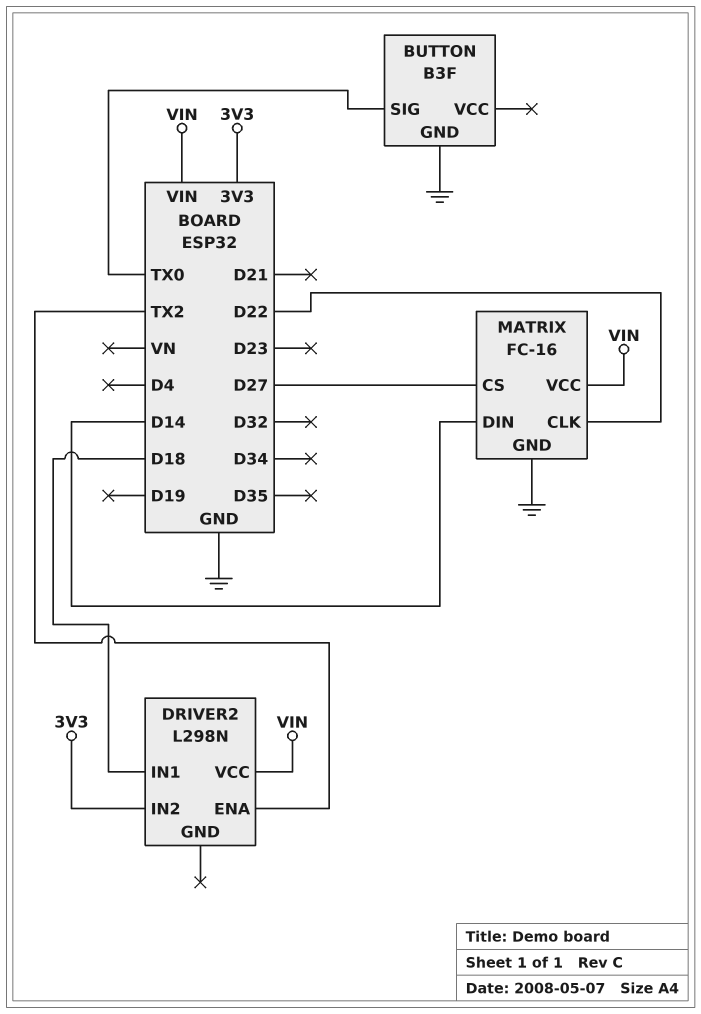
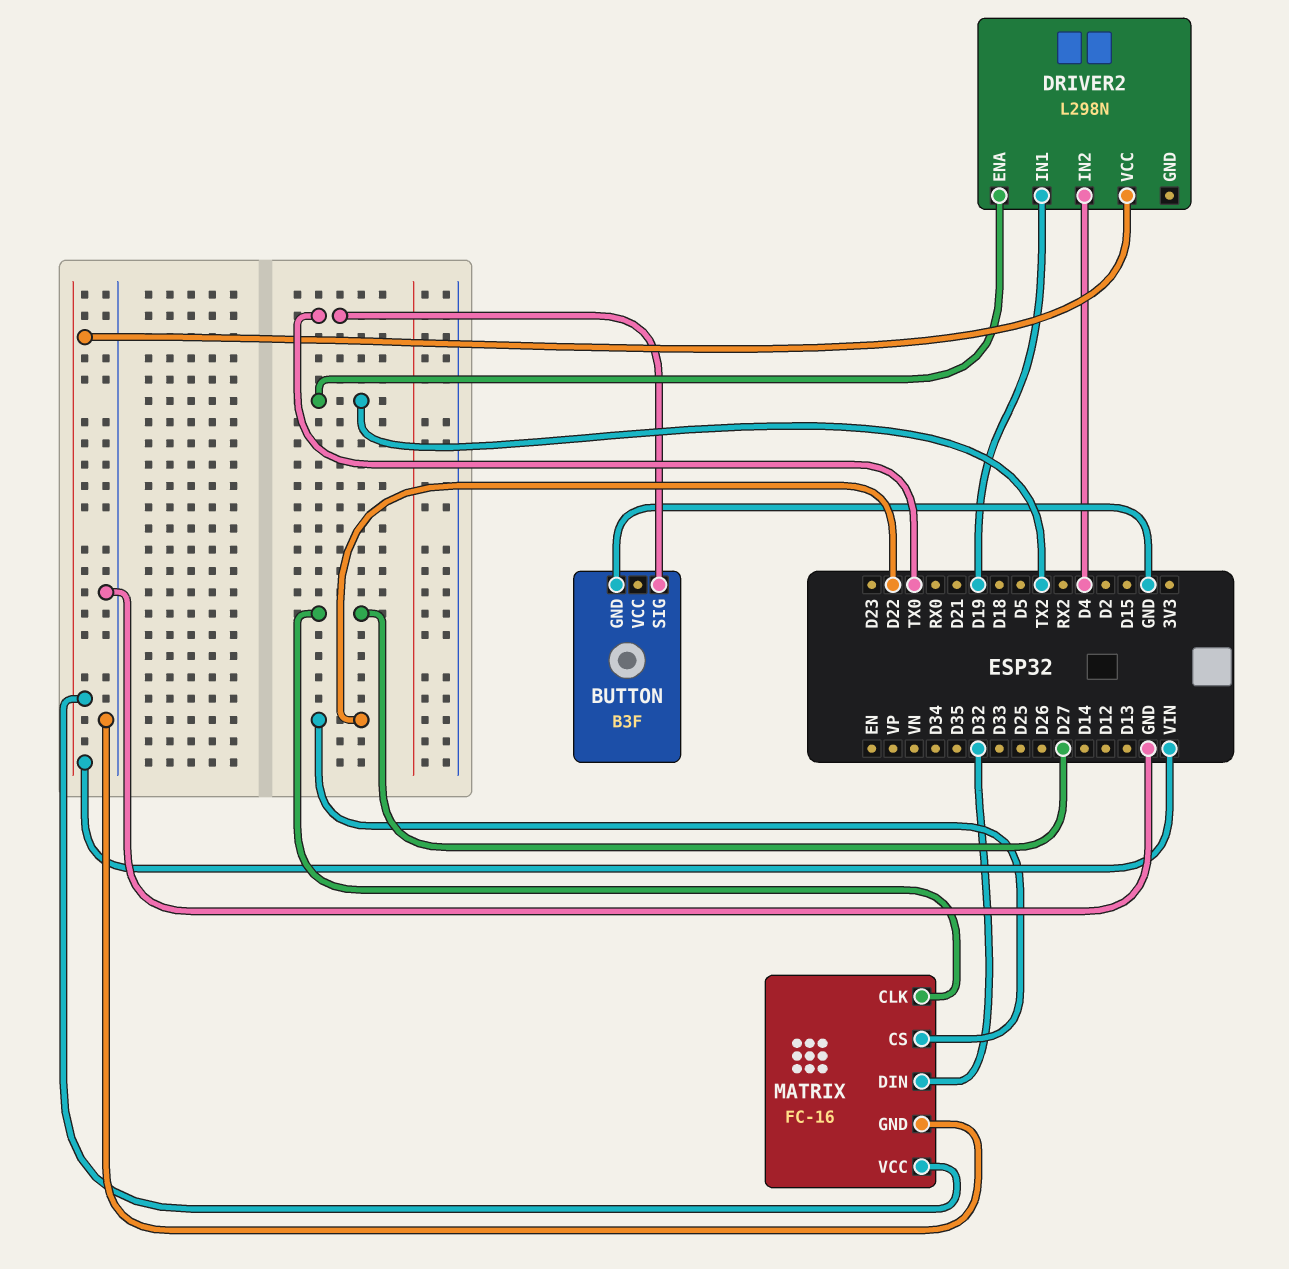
DRIVER2 pin IN1: D18 -> D19
DRIVER2 pin IN2: 3V3 -> D4
MATRIX pin CLK: D22 -> D27
MATRIX pin CS: D27 -> D22
MATRIX pin DIN: D14 -> D32

